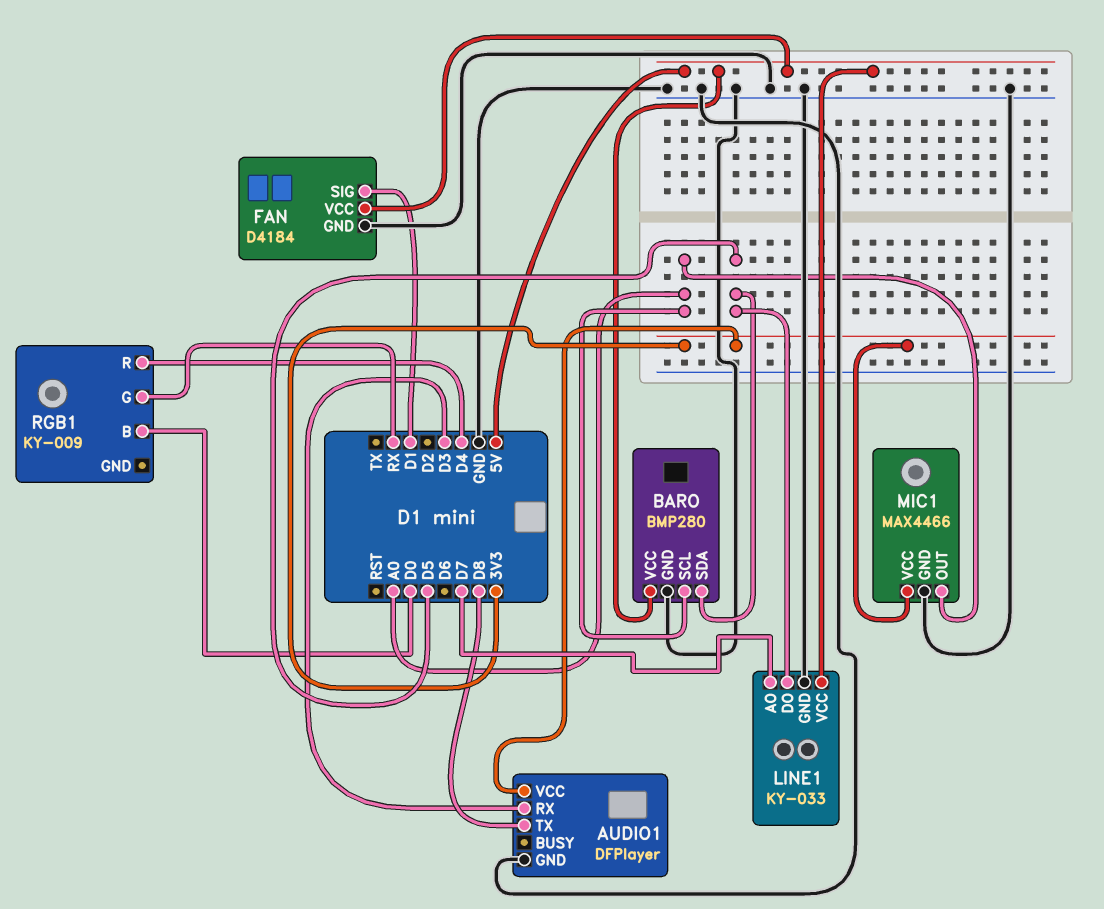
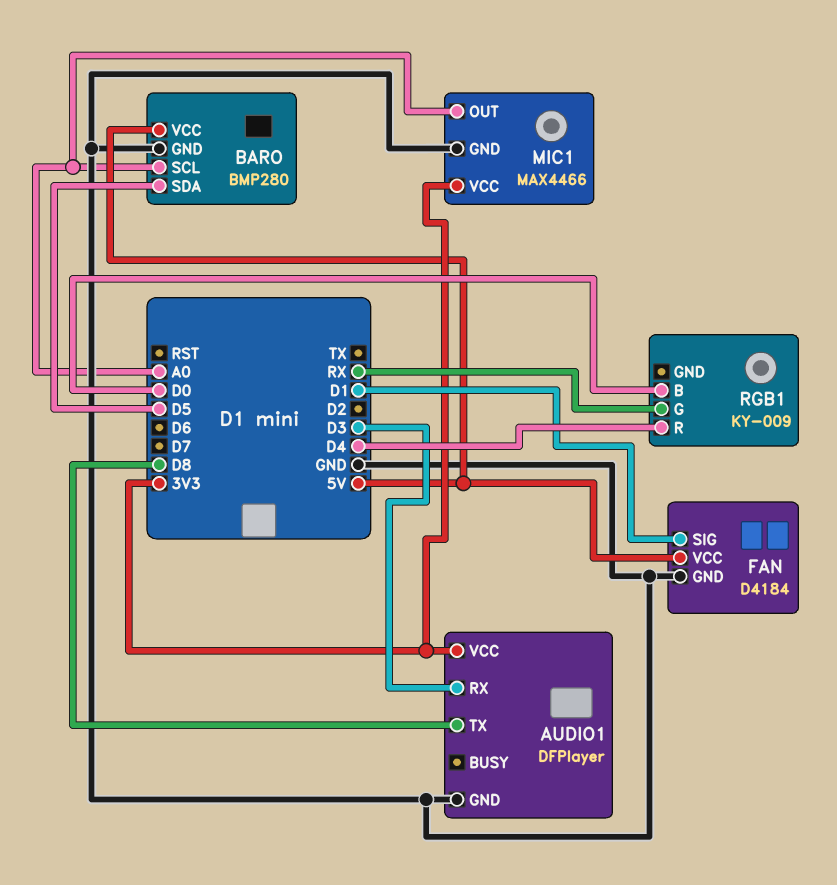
LINE1: KY-033 -> none
LINE1 pin AO: D7 -> none
LINE1 pin DO: D5 -> none
LINE1 pin GND: GND -> none
LINE1 pin VCC: 5V -> none

